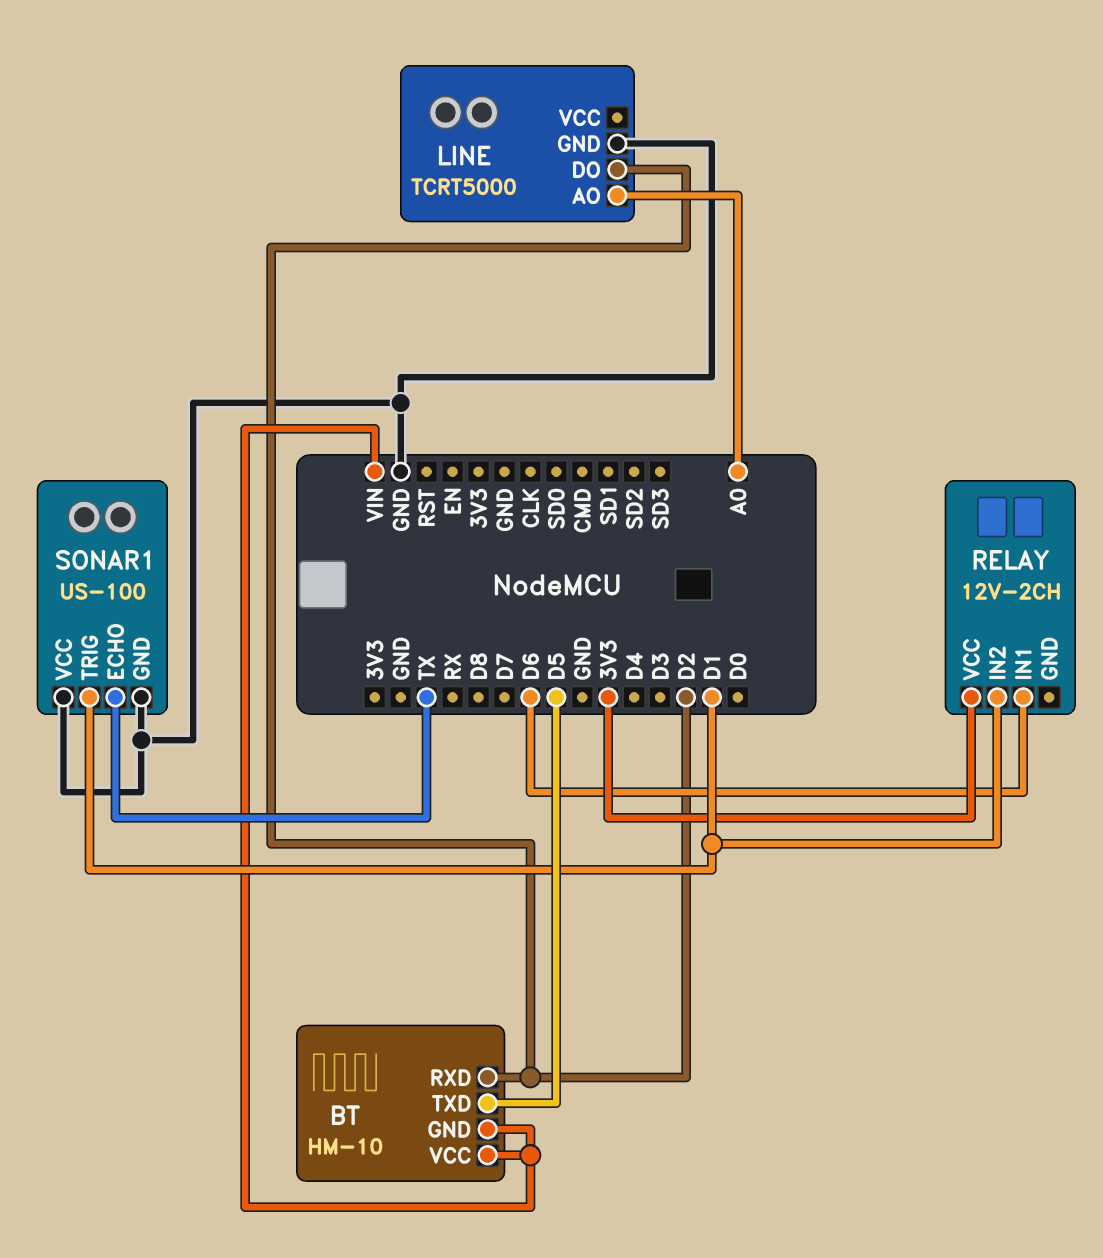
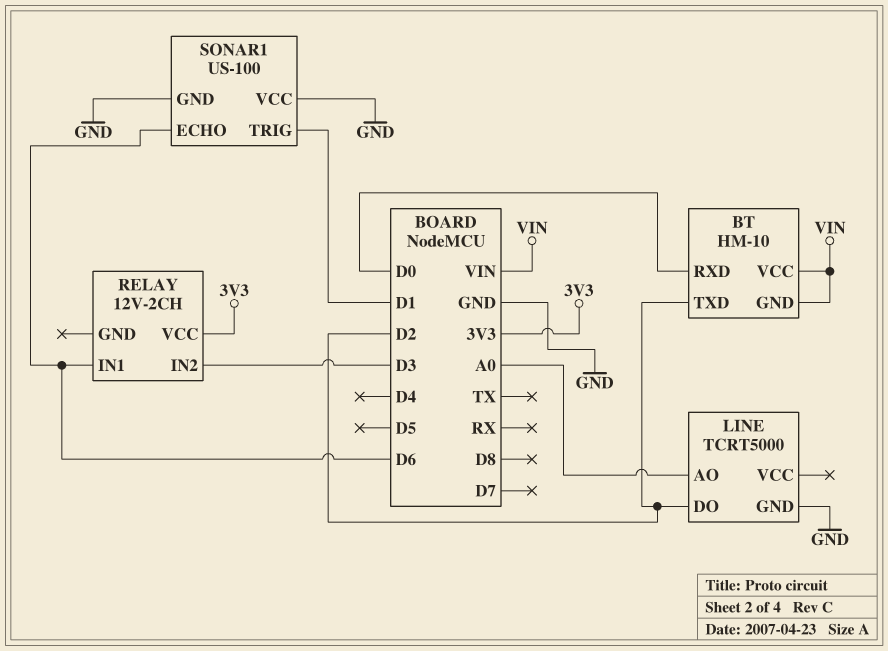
BT pin RXD: D2 -> D0
BT pin TXD: D5 -> D2
RELAY pin IN2: D1 -> D3
SONAR1 pin ECHO: TX -> D6

